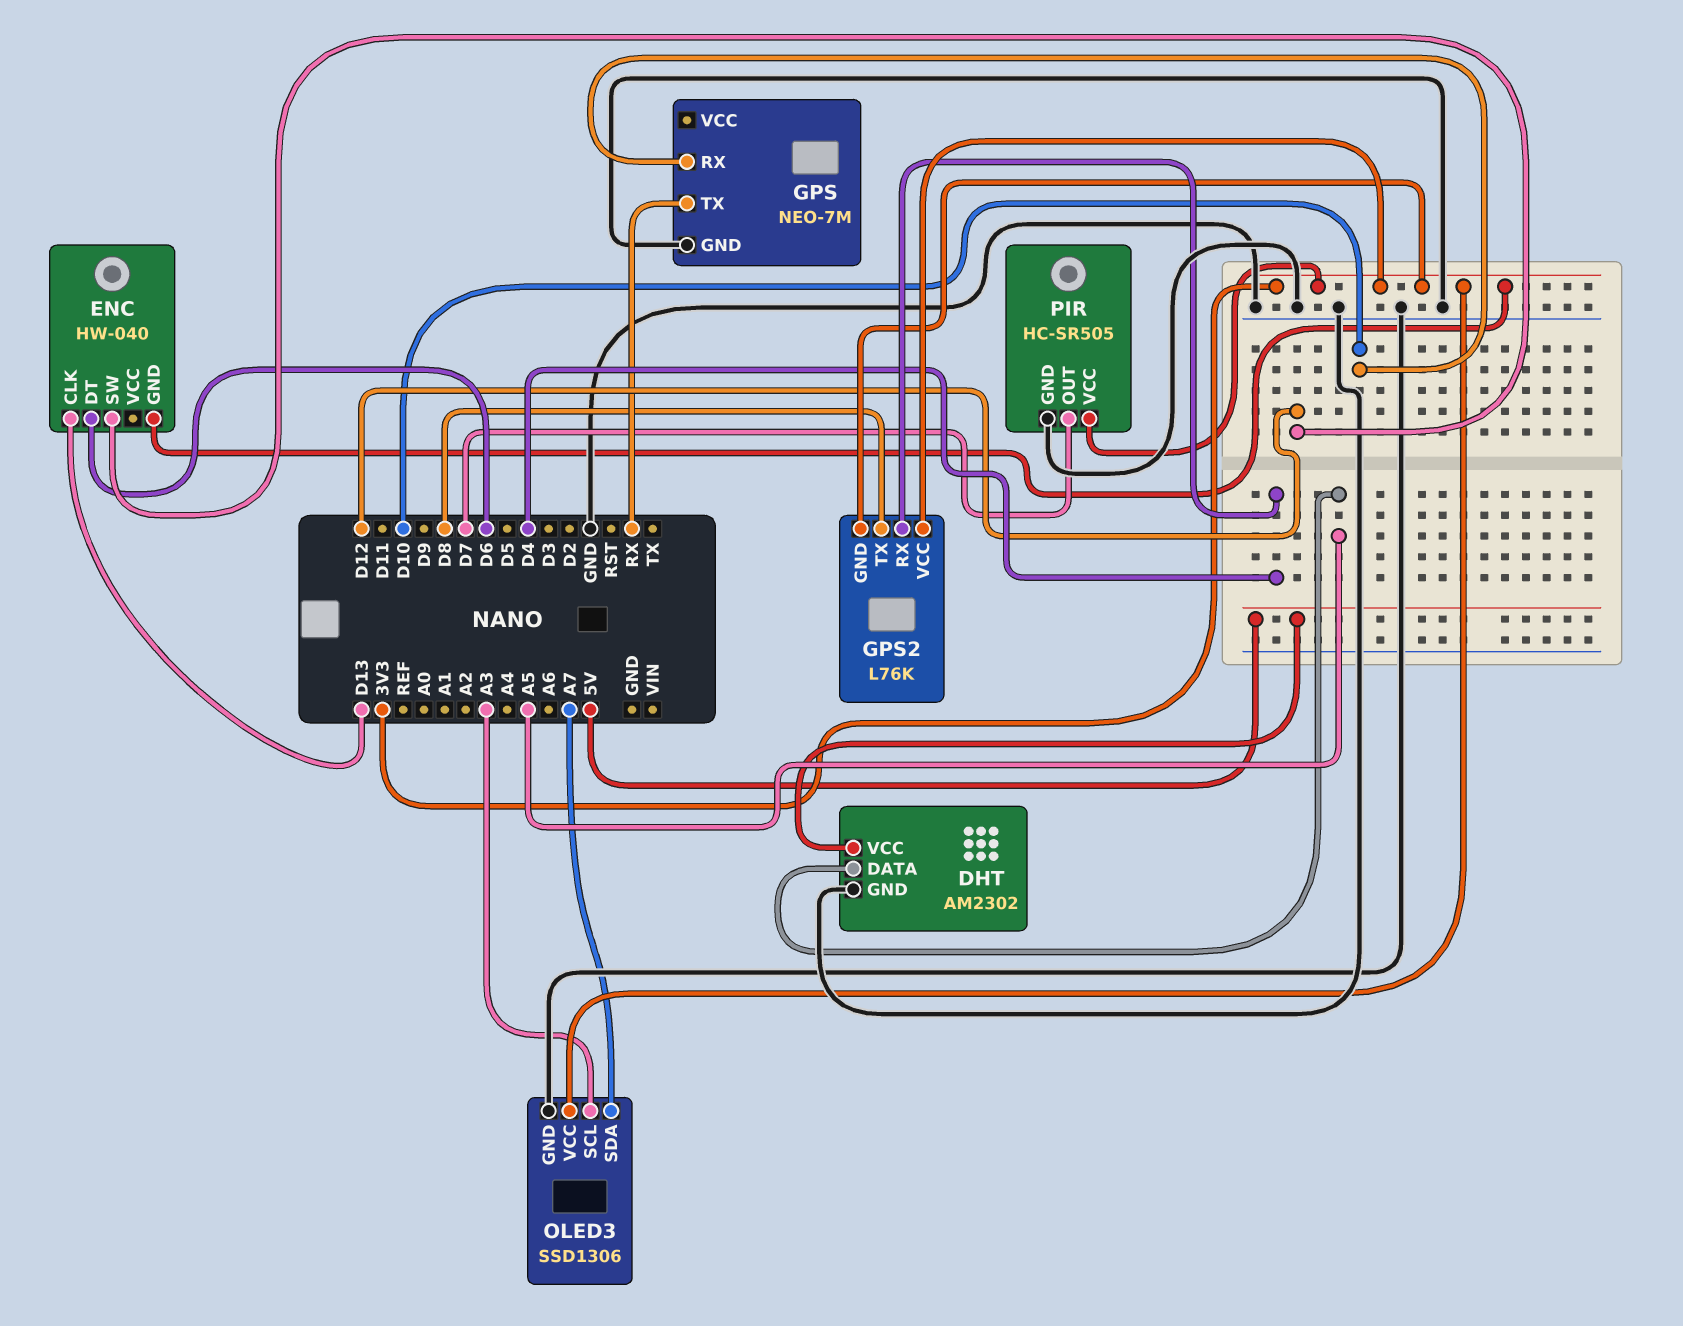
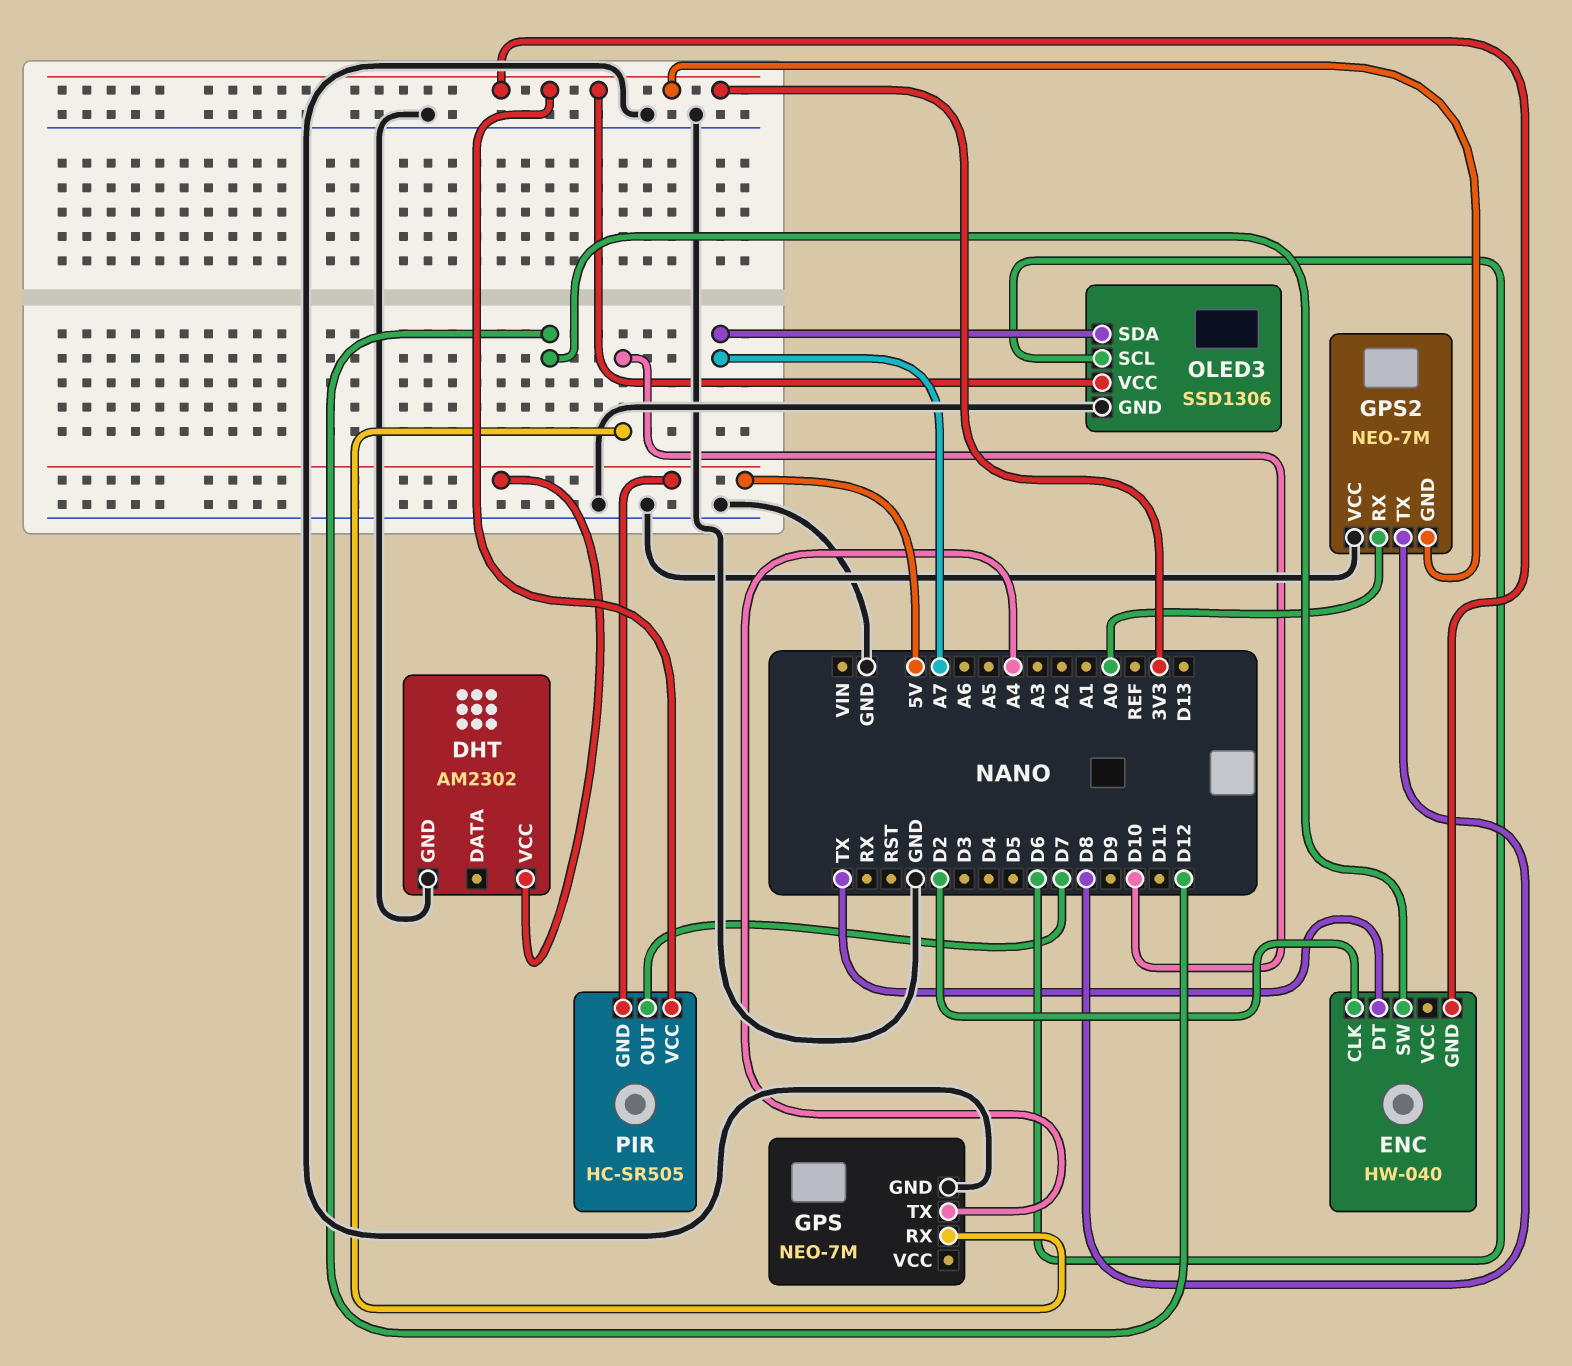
DHT pin DATA: A5 -> none
ENC pin CLK: D13 -> D2
ENC pin DT: D6 -> TX
GPS pin TX: RX -> A4
GPS2: L76K -> NEO-7M
GPS2 pin RX: D4 -> A0
GPS2 pin VCC: 3V3 -> GND
OLED3 pin SCL: A3 -> D6
PIR pin GND: GND -> 5V

